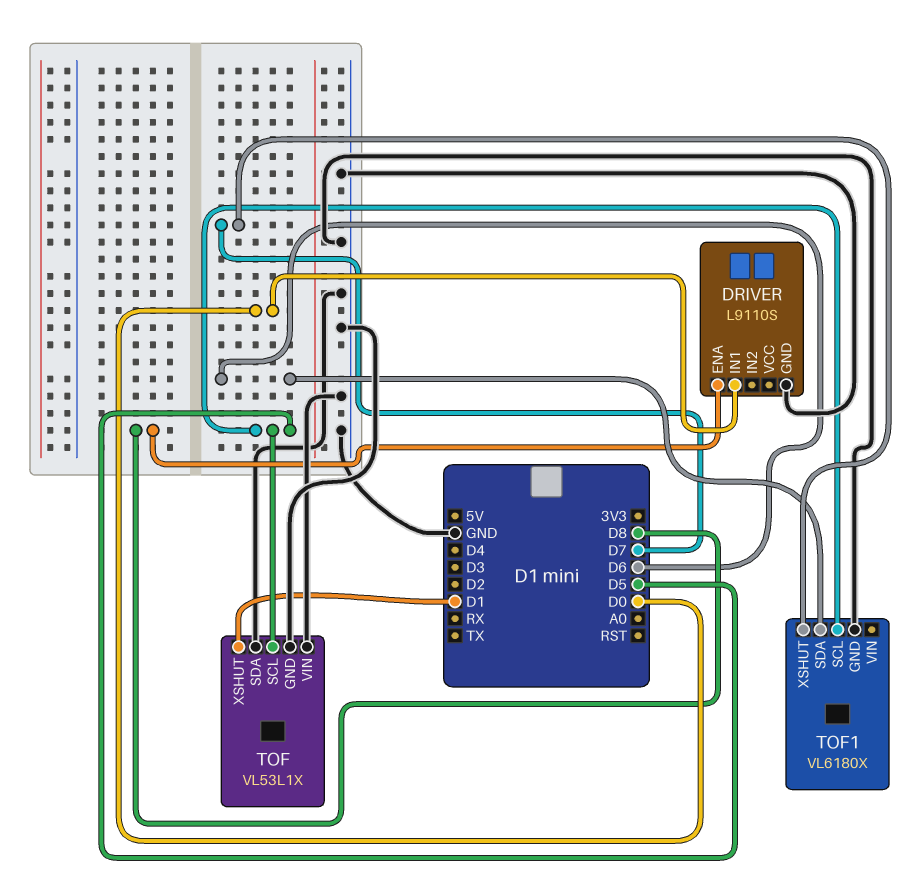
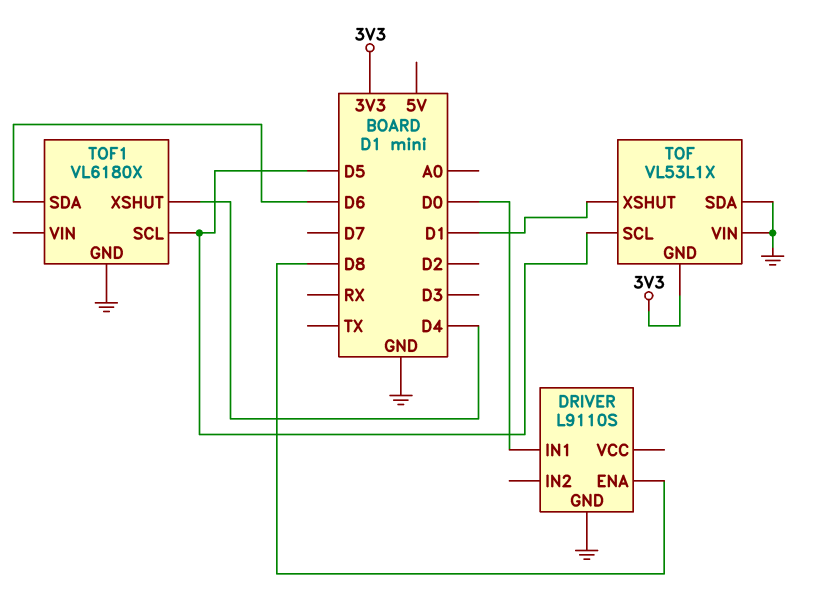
TOF pin GND: GND -> 3V3
TOF1 pin XSHUT: D7 -> D4

